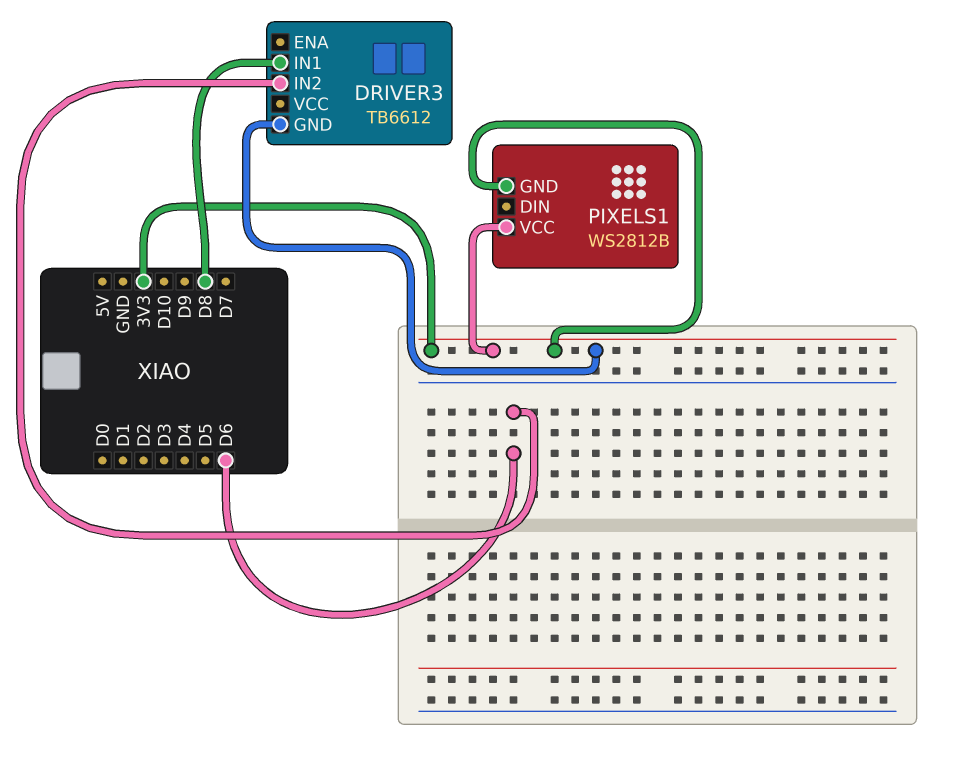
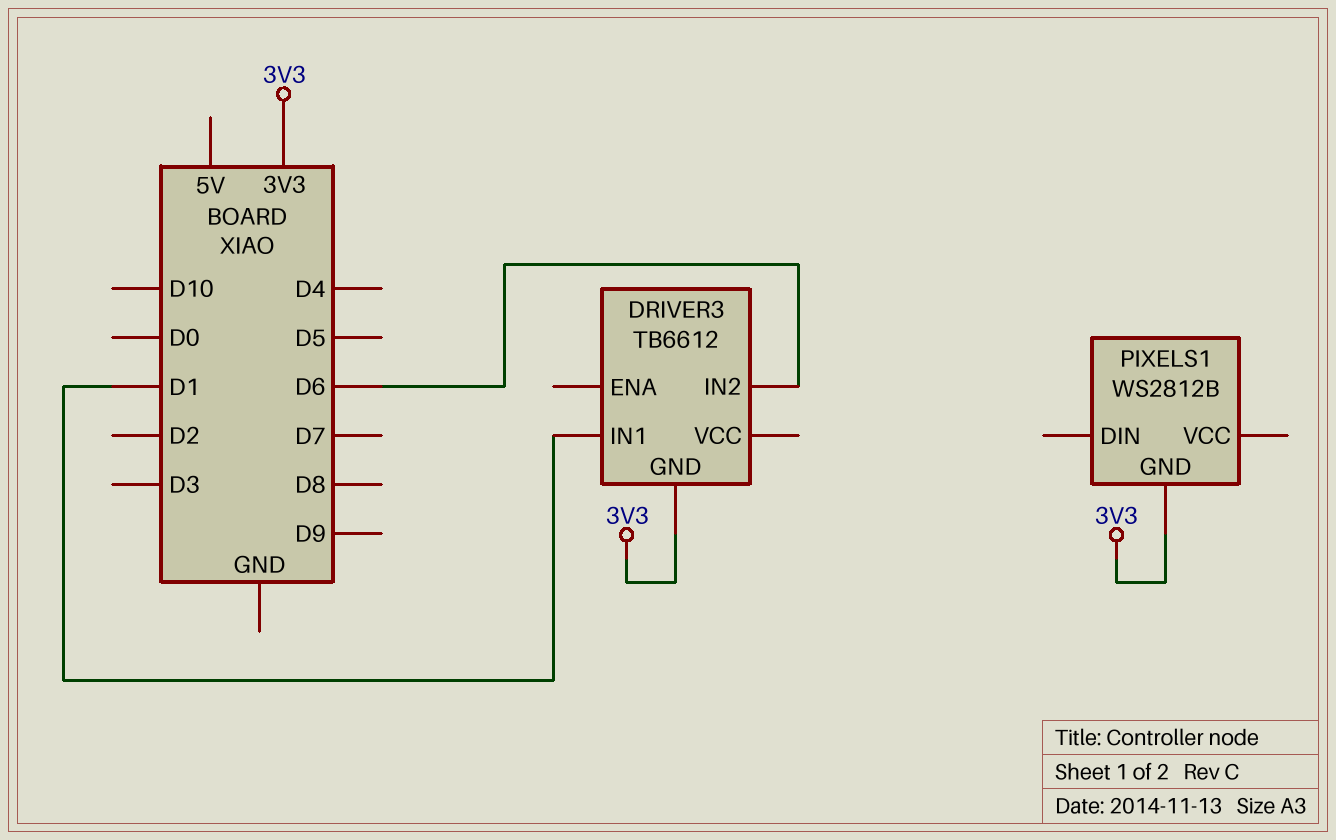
DRIVER3 pin IN1: D8 -> D1
PIXELS1 pin VCC: 3V3 -> none

